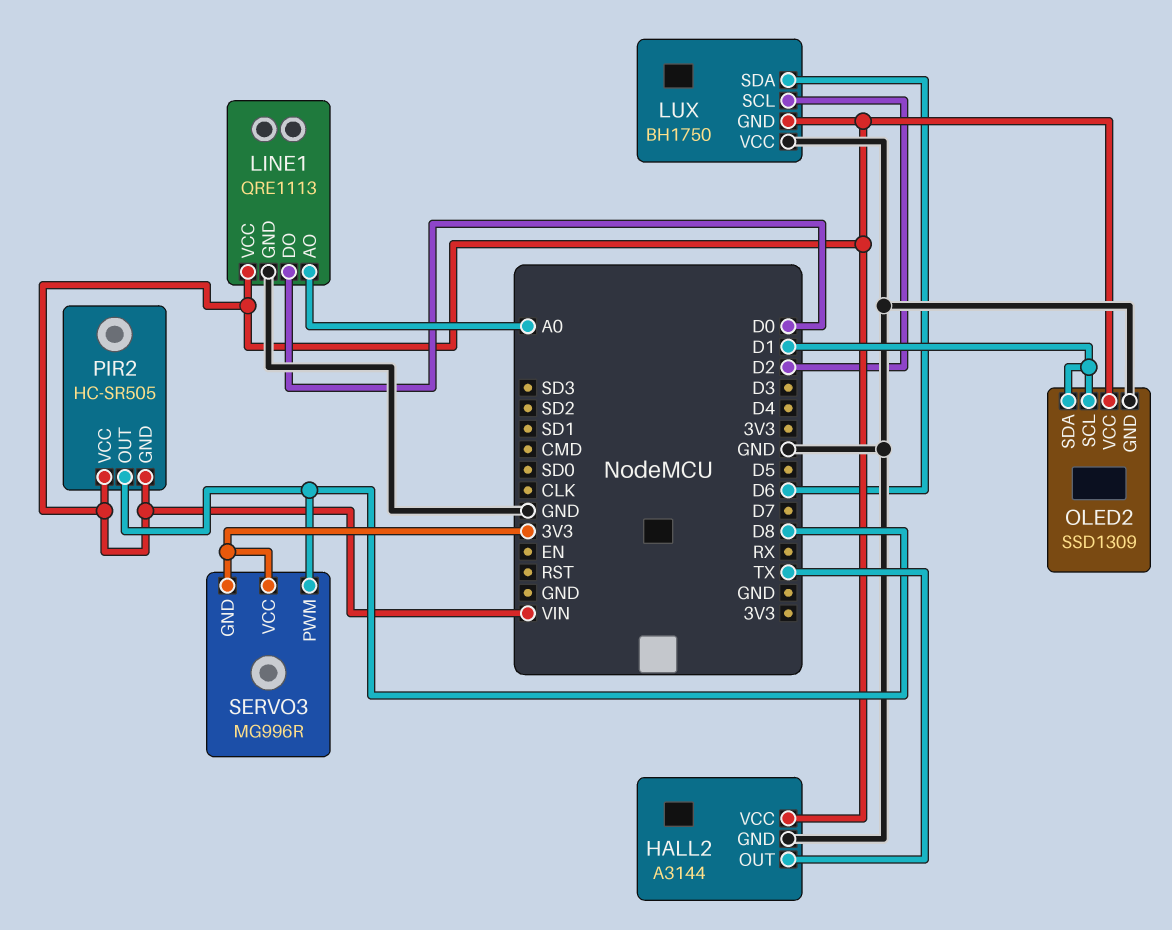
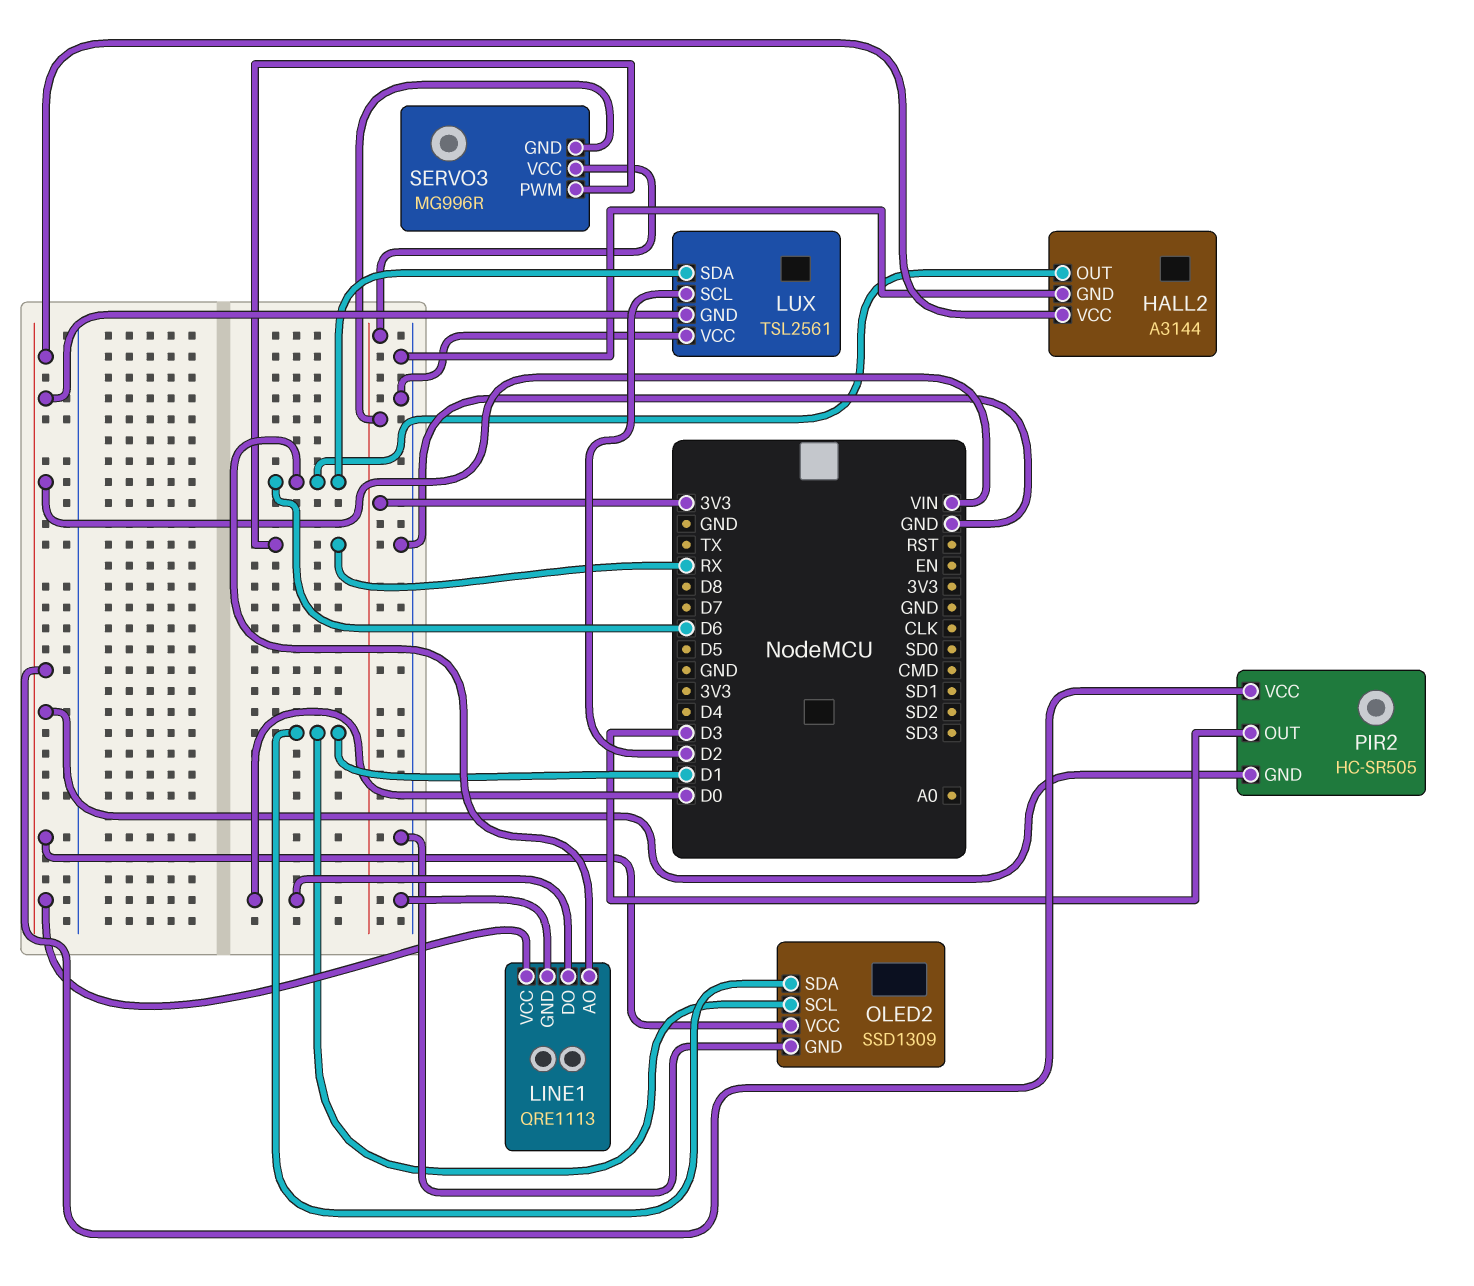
HALL2 pin OUT: TX -> D6
LINE1 pin AO: A0 -> D6
LUX: BH1750 -> TSL2561
PIR2 pin OUT: D8 -> D3
SERVO3 pin PWM: D8 -> RX

